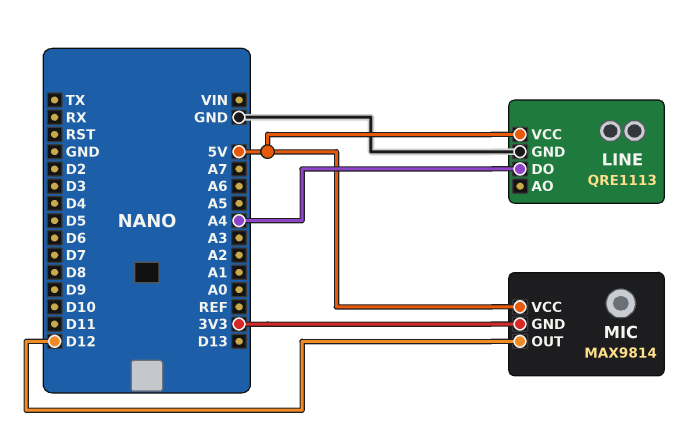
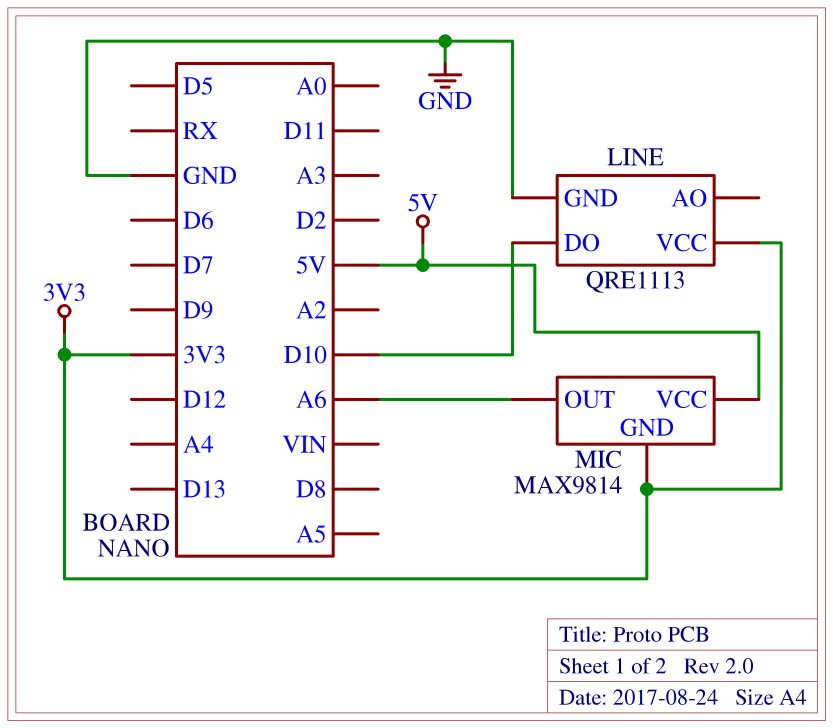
LINE pin DO: A4 -> D10
LINE pin VCC: 5V -> 3V3
MIC pin OUT: D12 -> A6

